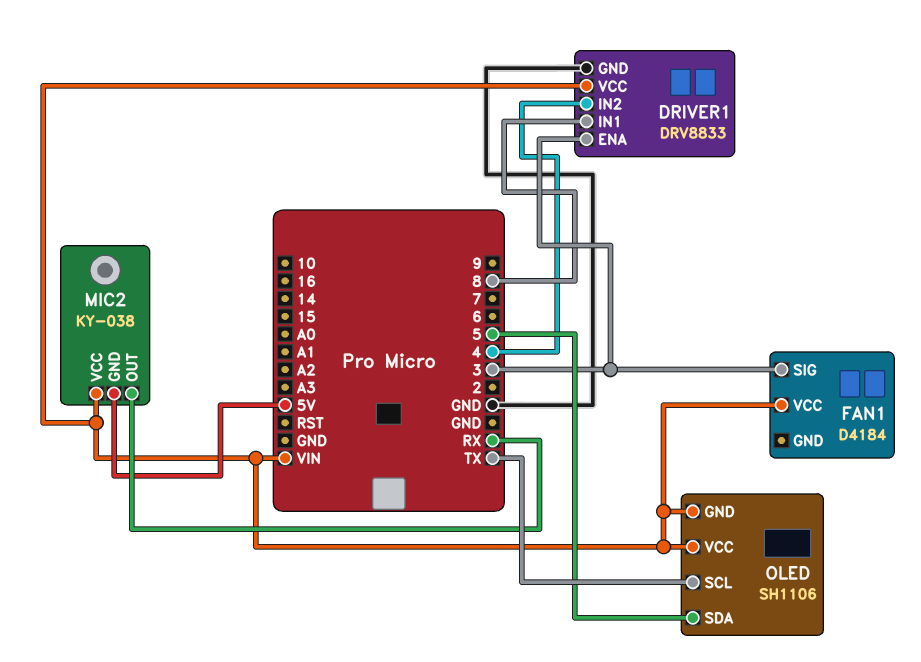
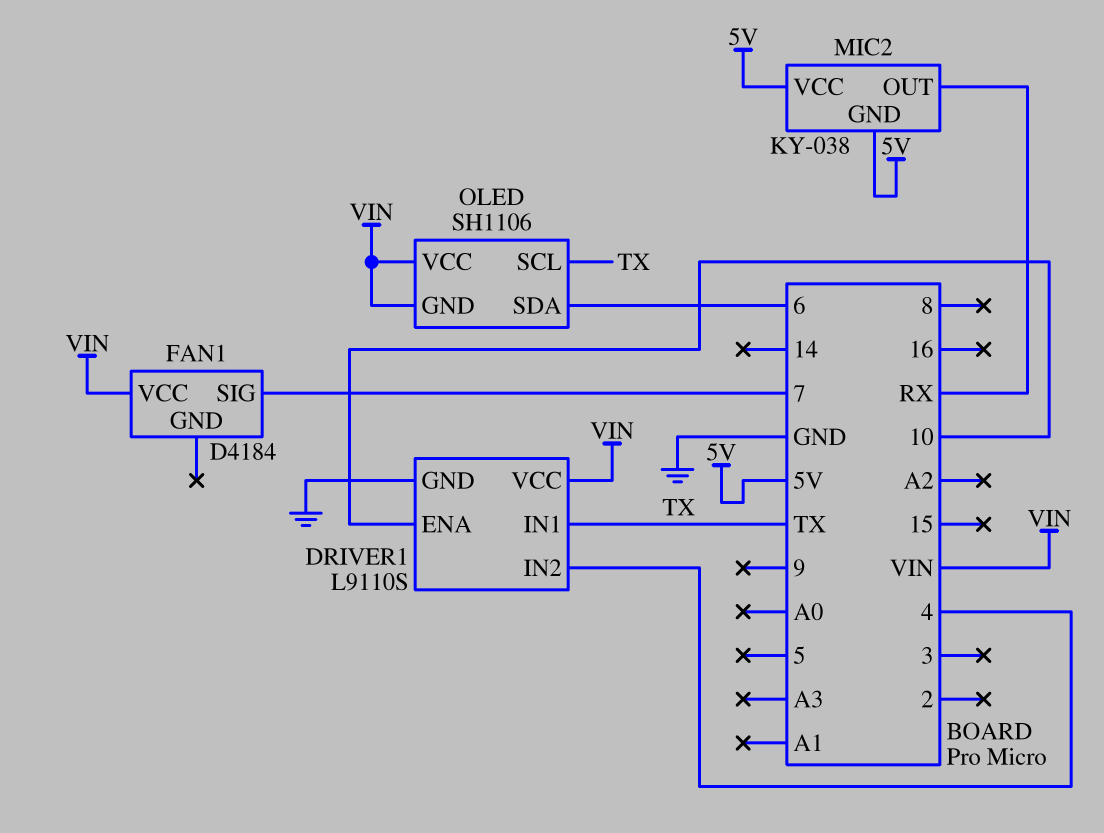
DRIVER1: DRV8833 -> L9110S
DRIVER1 pin ENA: 3 -> 10
DRIVER1 pin IN1: 8 -> TX
FAN1 pin SIG: 3 -> 7
MIC2 pin VCC: VIN -> 5V
OLED pin SDA: 5 -> 6

